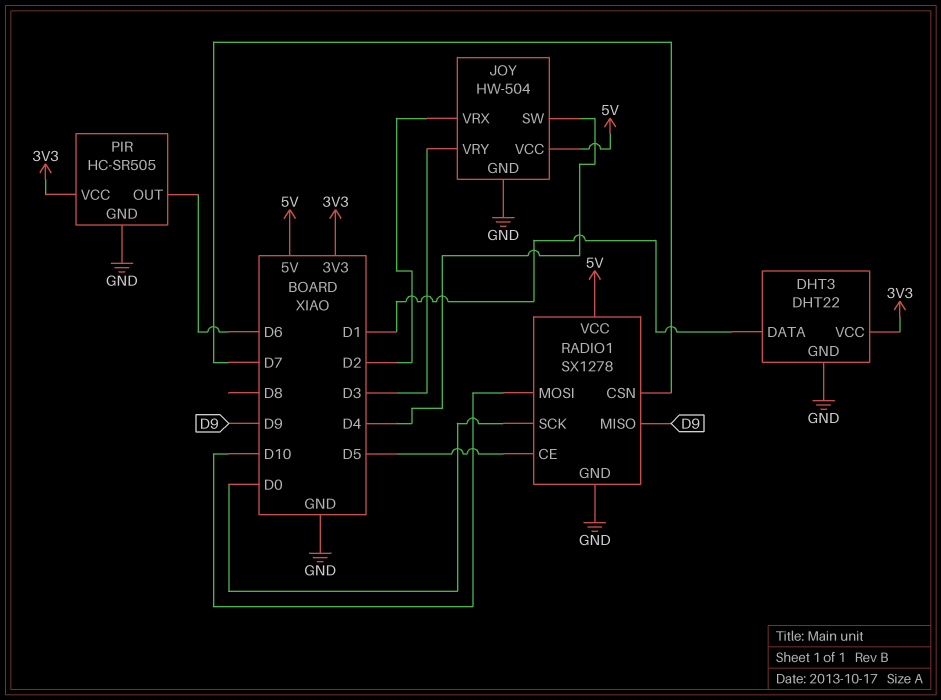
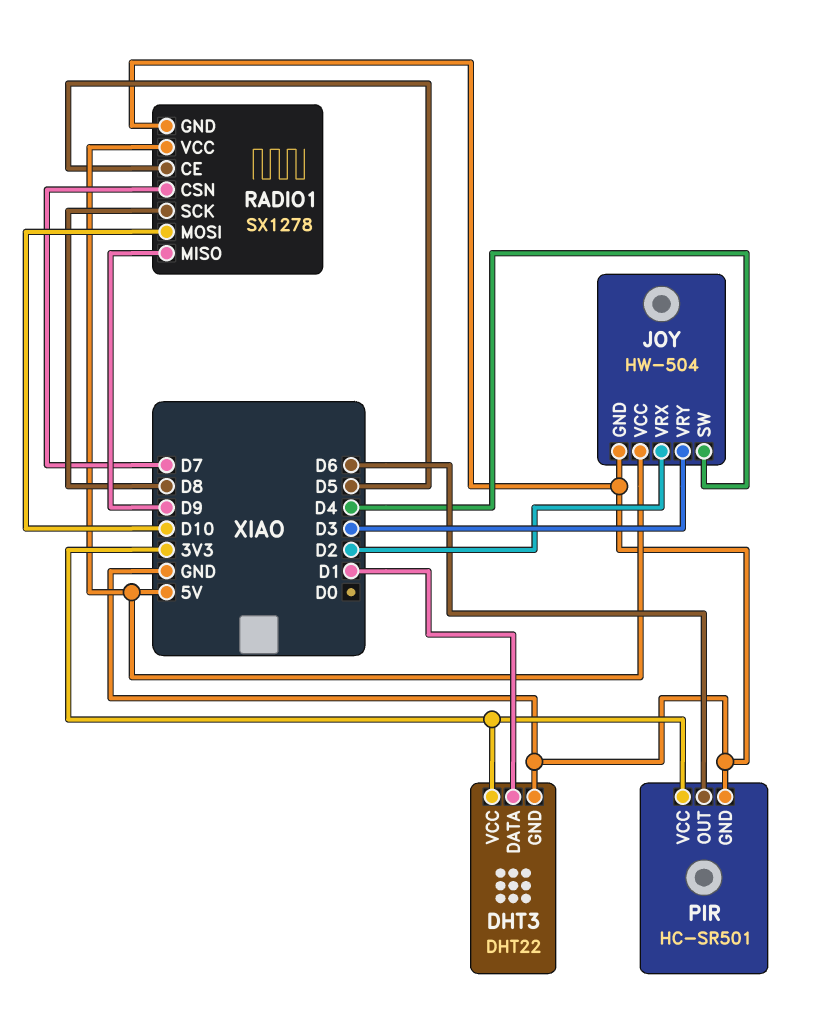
PIR: HC-SR505 -> HC-SR501
RADIO1 pin SCK: D0 -> D8

